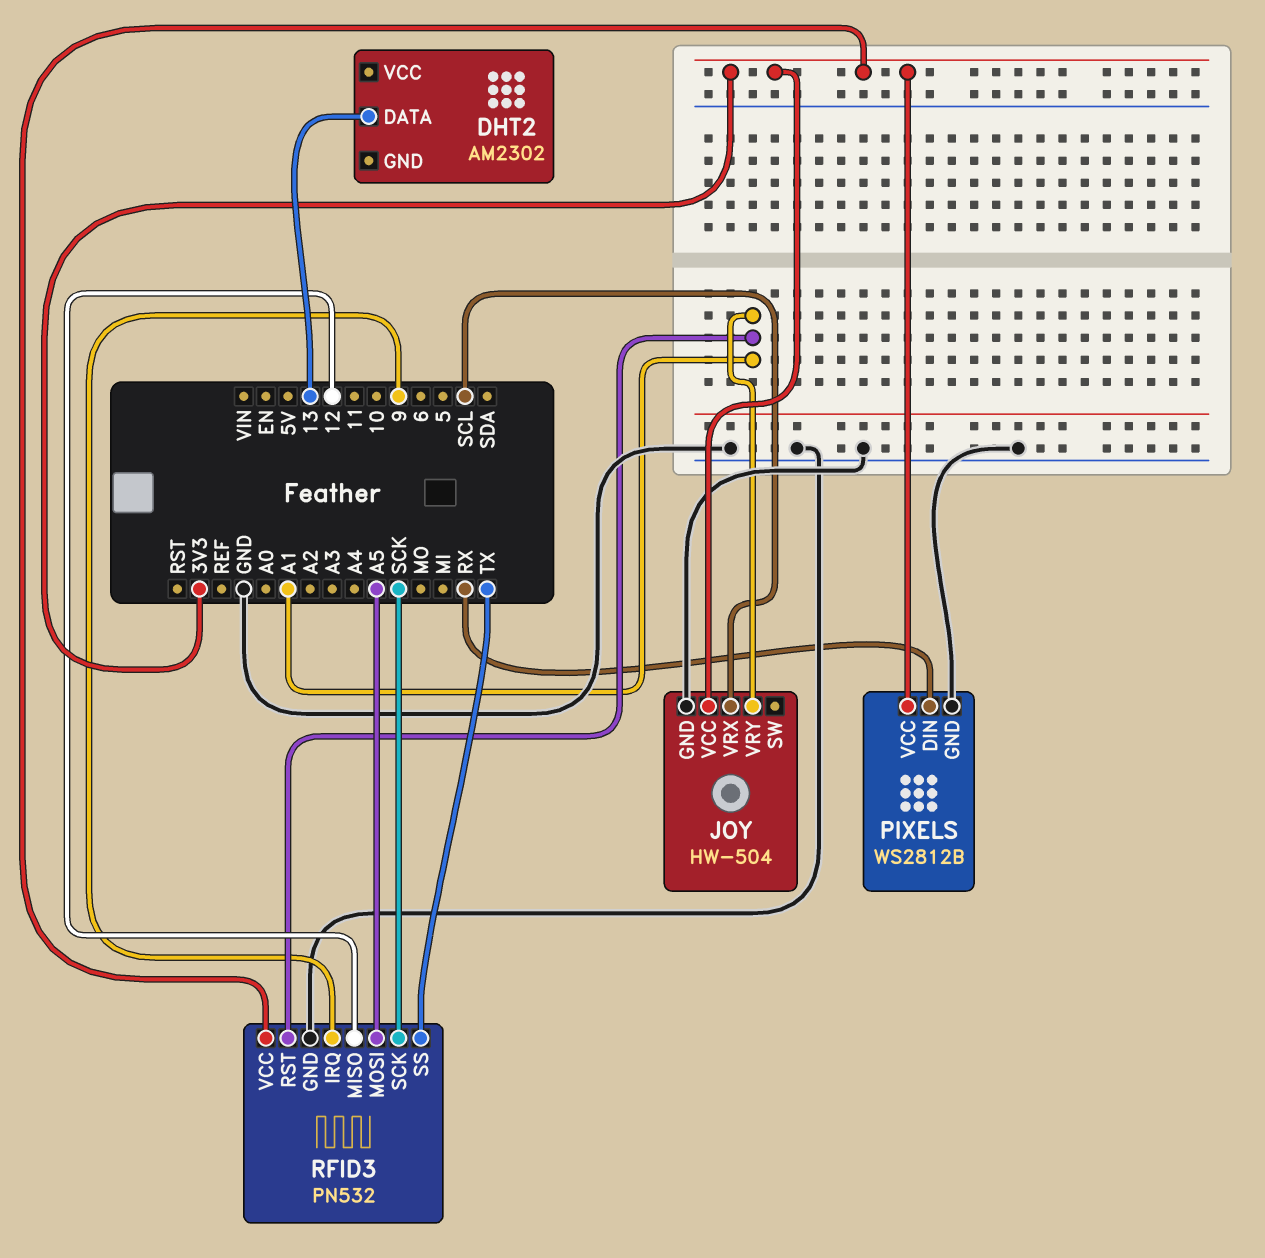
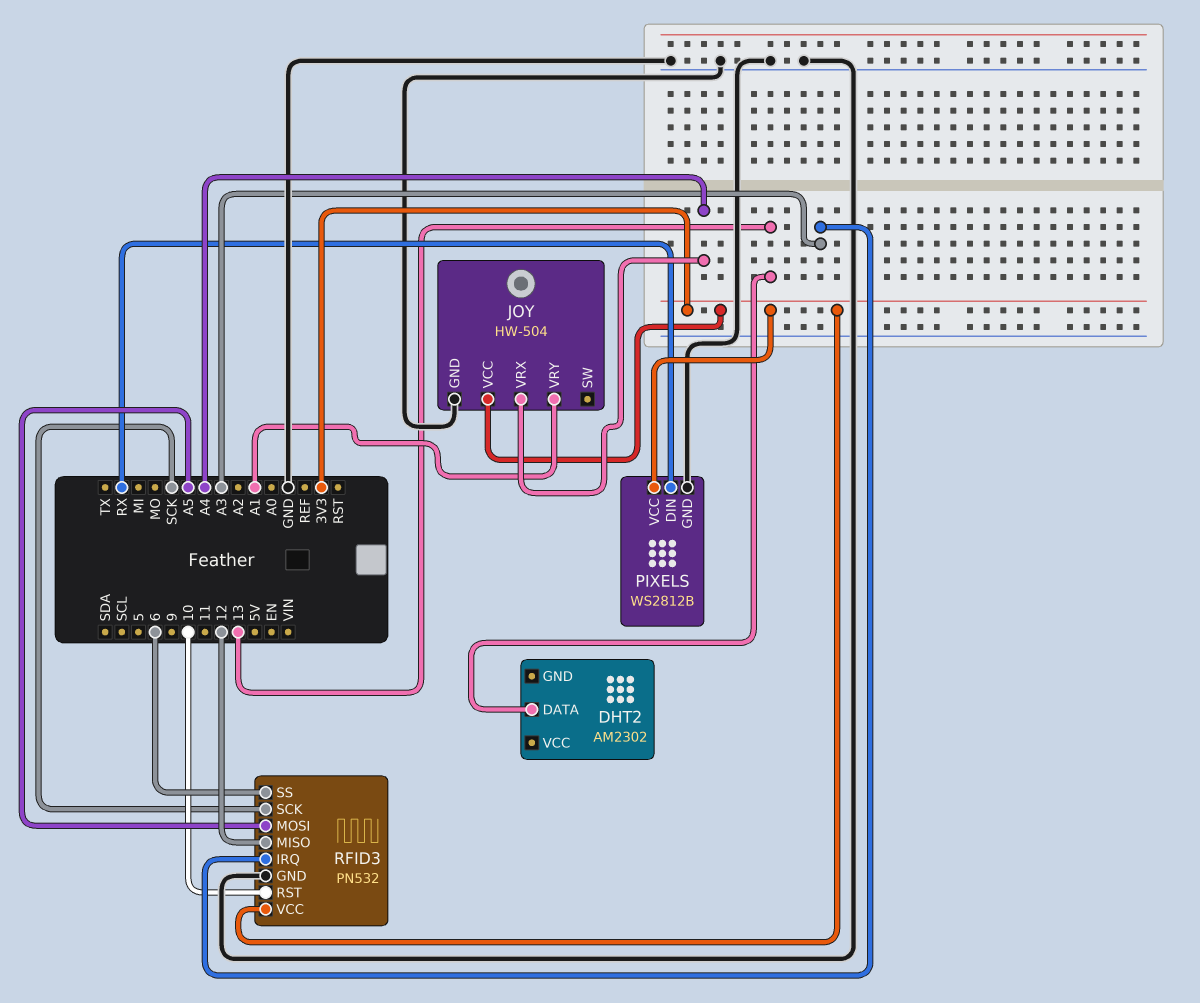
JOY pin VRX: SCL -> A4
RFID3 pin IRQ: 9 -> A3
RFID3 pin RST: A1 -> 10
RFID3 pin SS: TX -> 6

